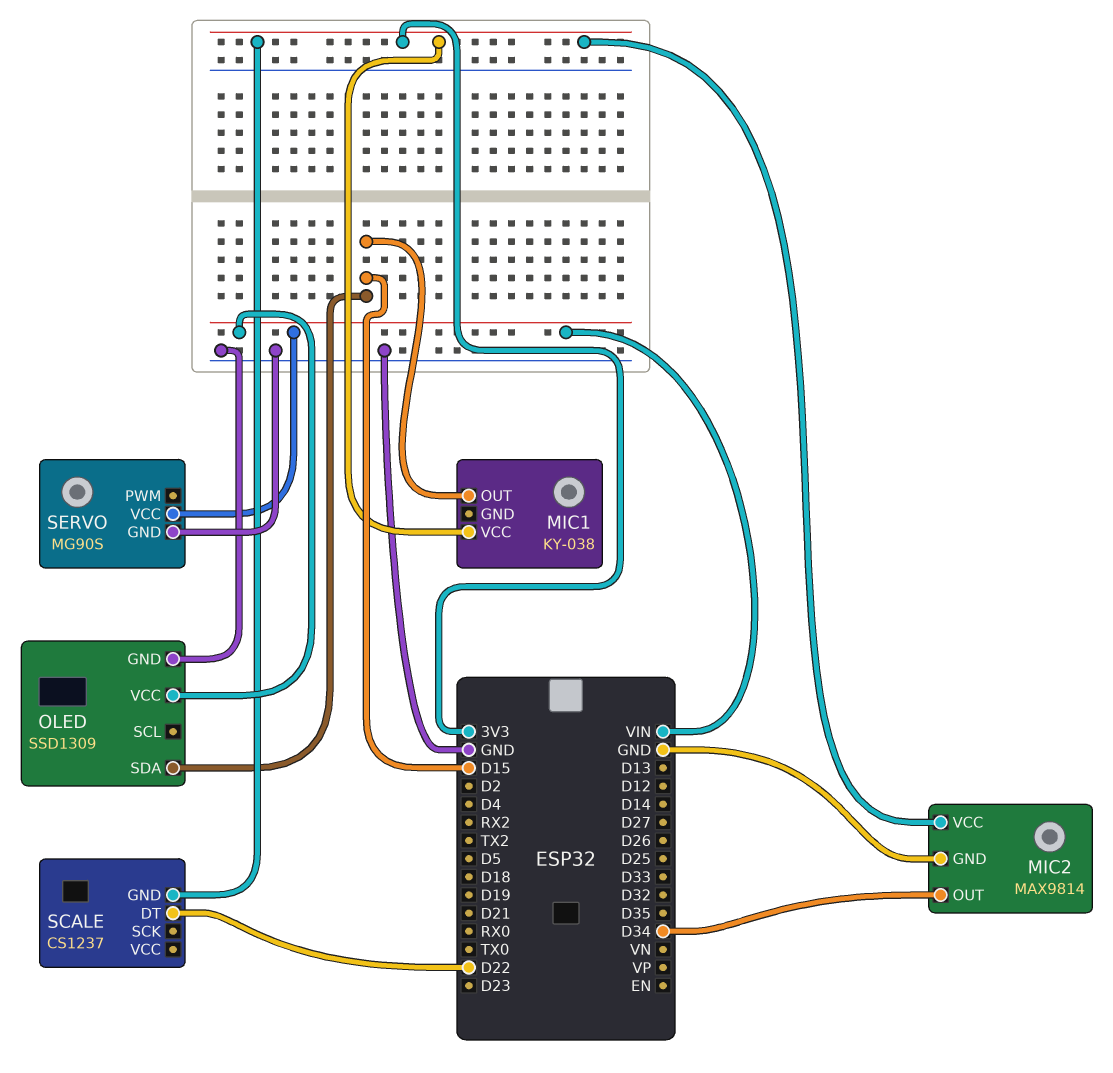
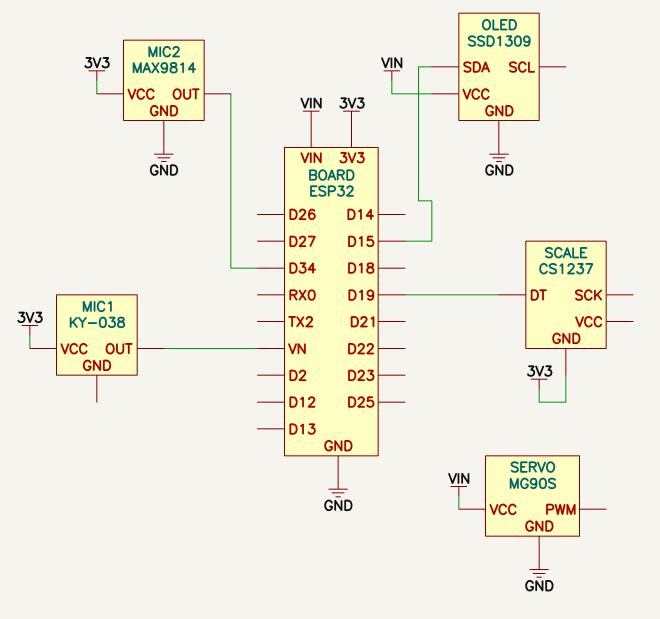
MIC1 pin OUT: D15 -> VN
SCALE pin DT: D22 -> D19

